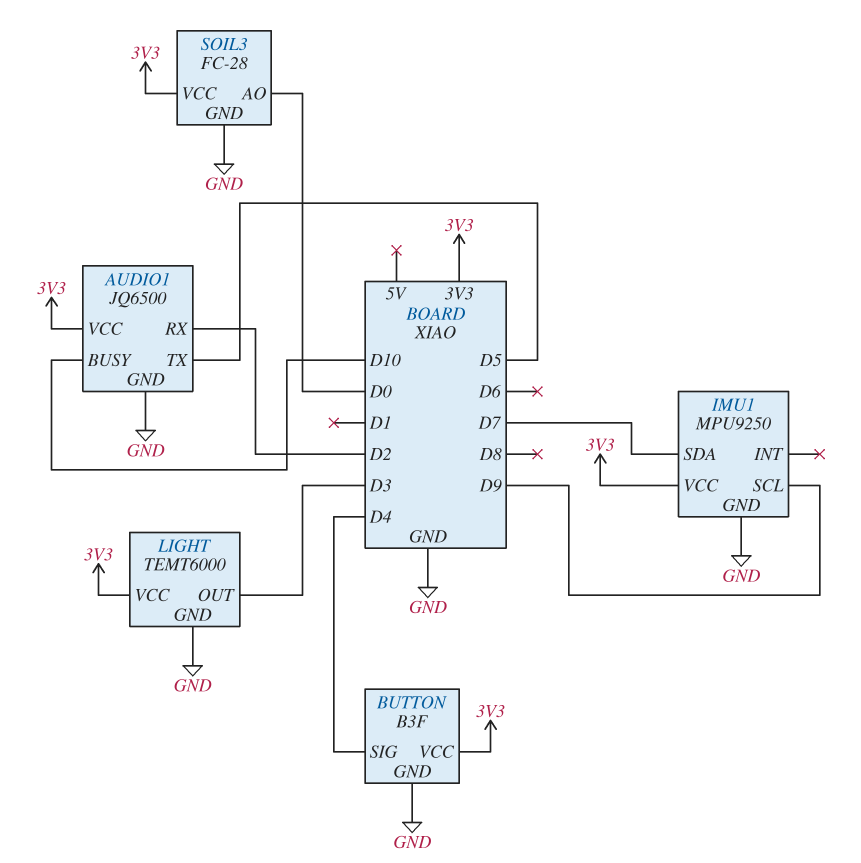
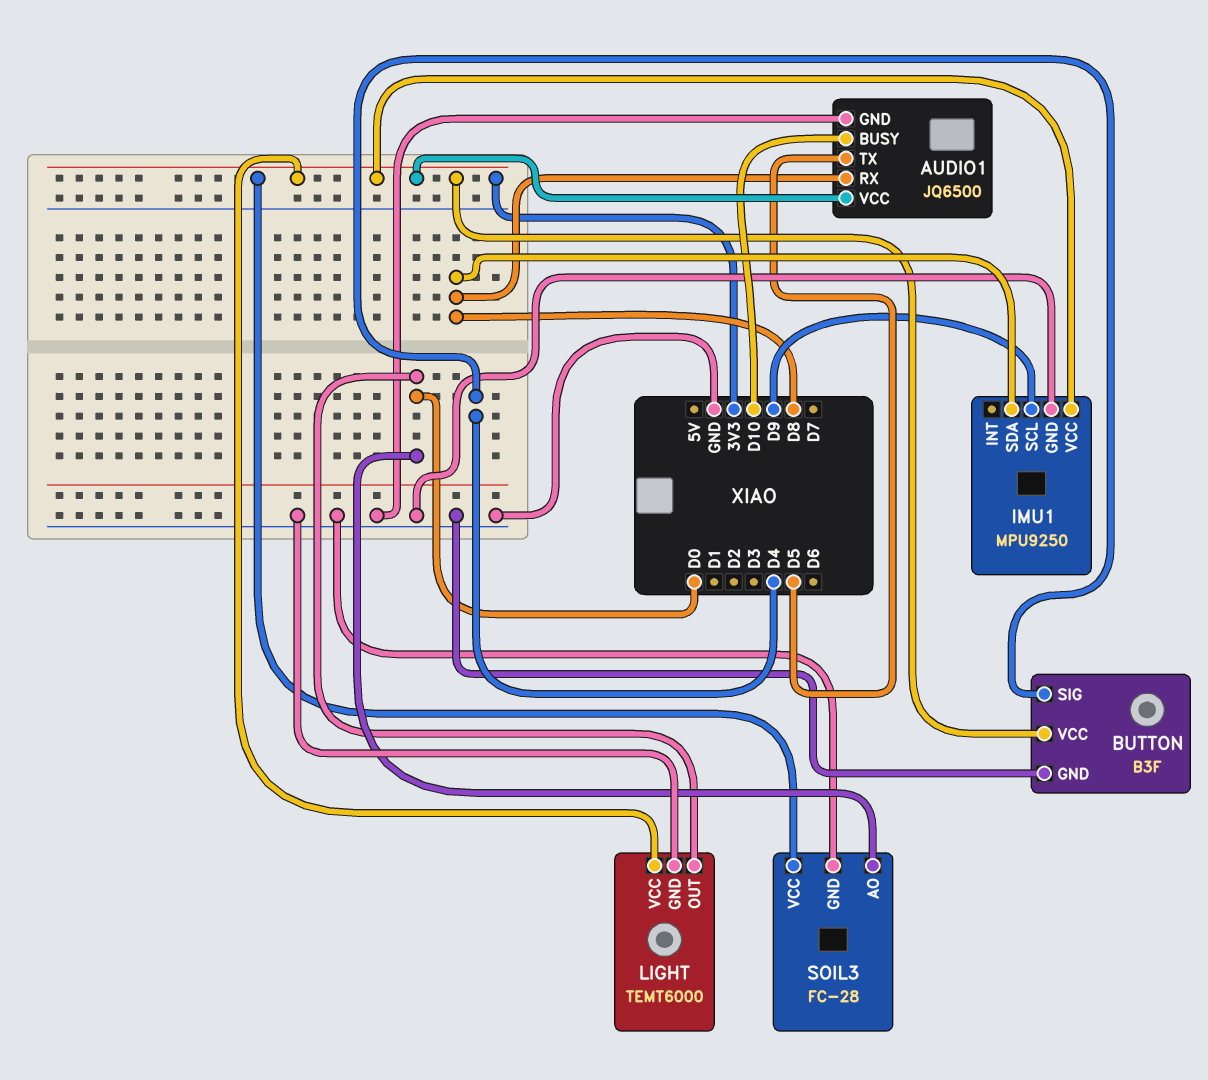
AUDIO1 pin RX: D2 -> D8
IMU1 pin SDA: D7 -> D8
LIGHT pin OUT: D3 -> D0

